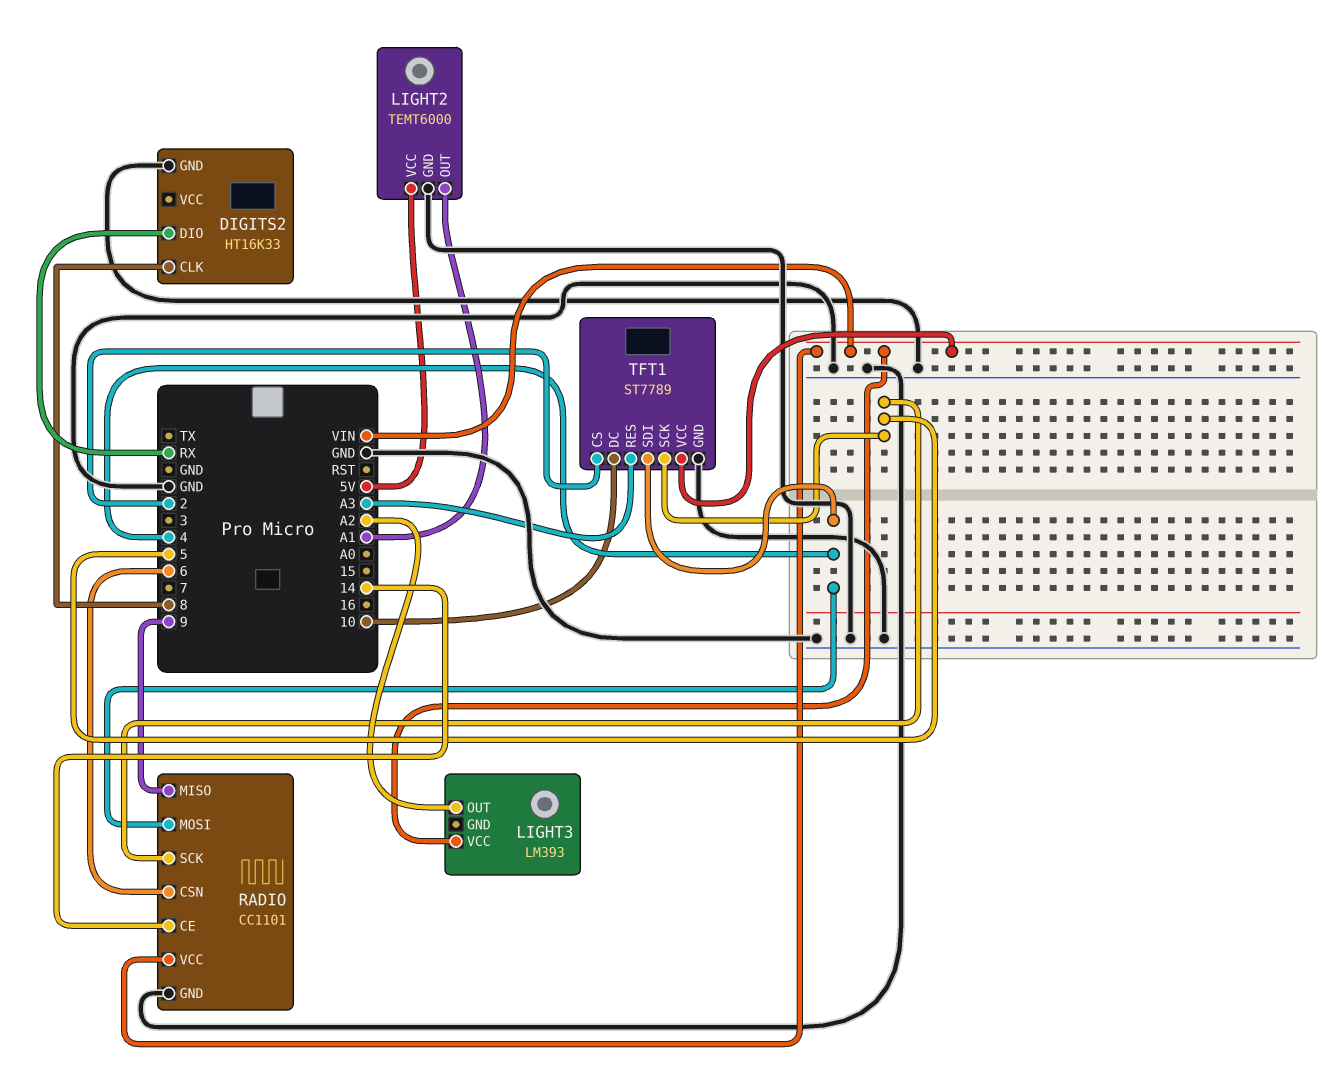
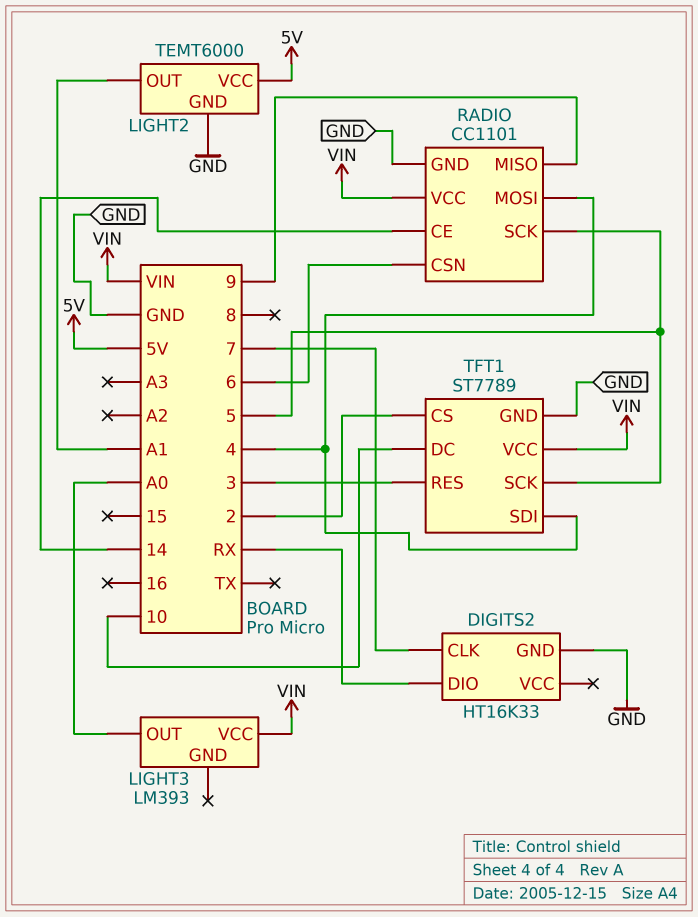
DIGITS2 pin CLK: 8 -> 7
LIGHT3 pin OUT: A2 -> A0
TFT1 pin RES: A3 -> 3

